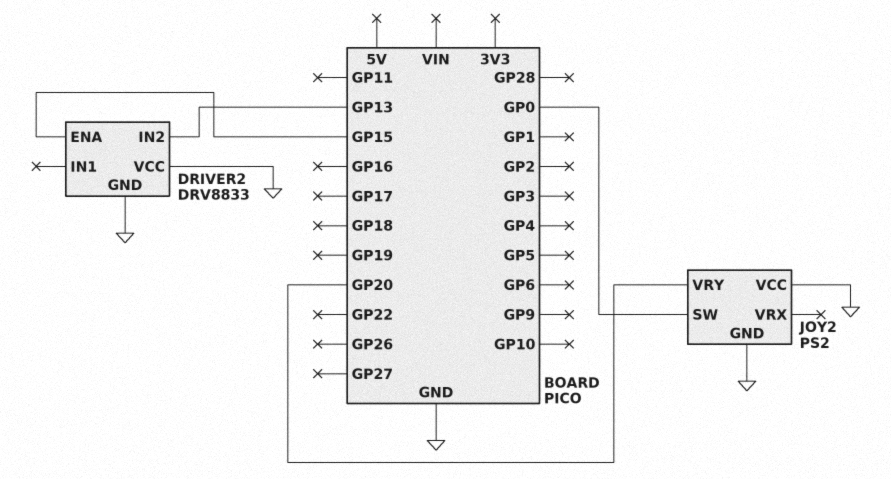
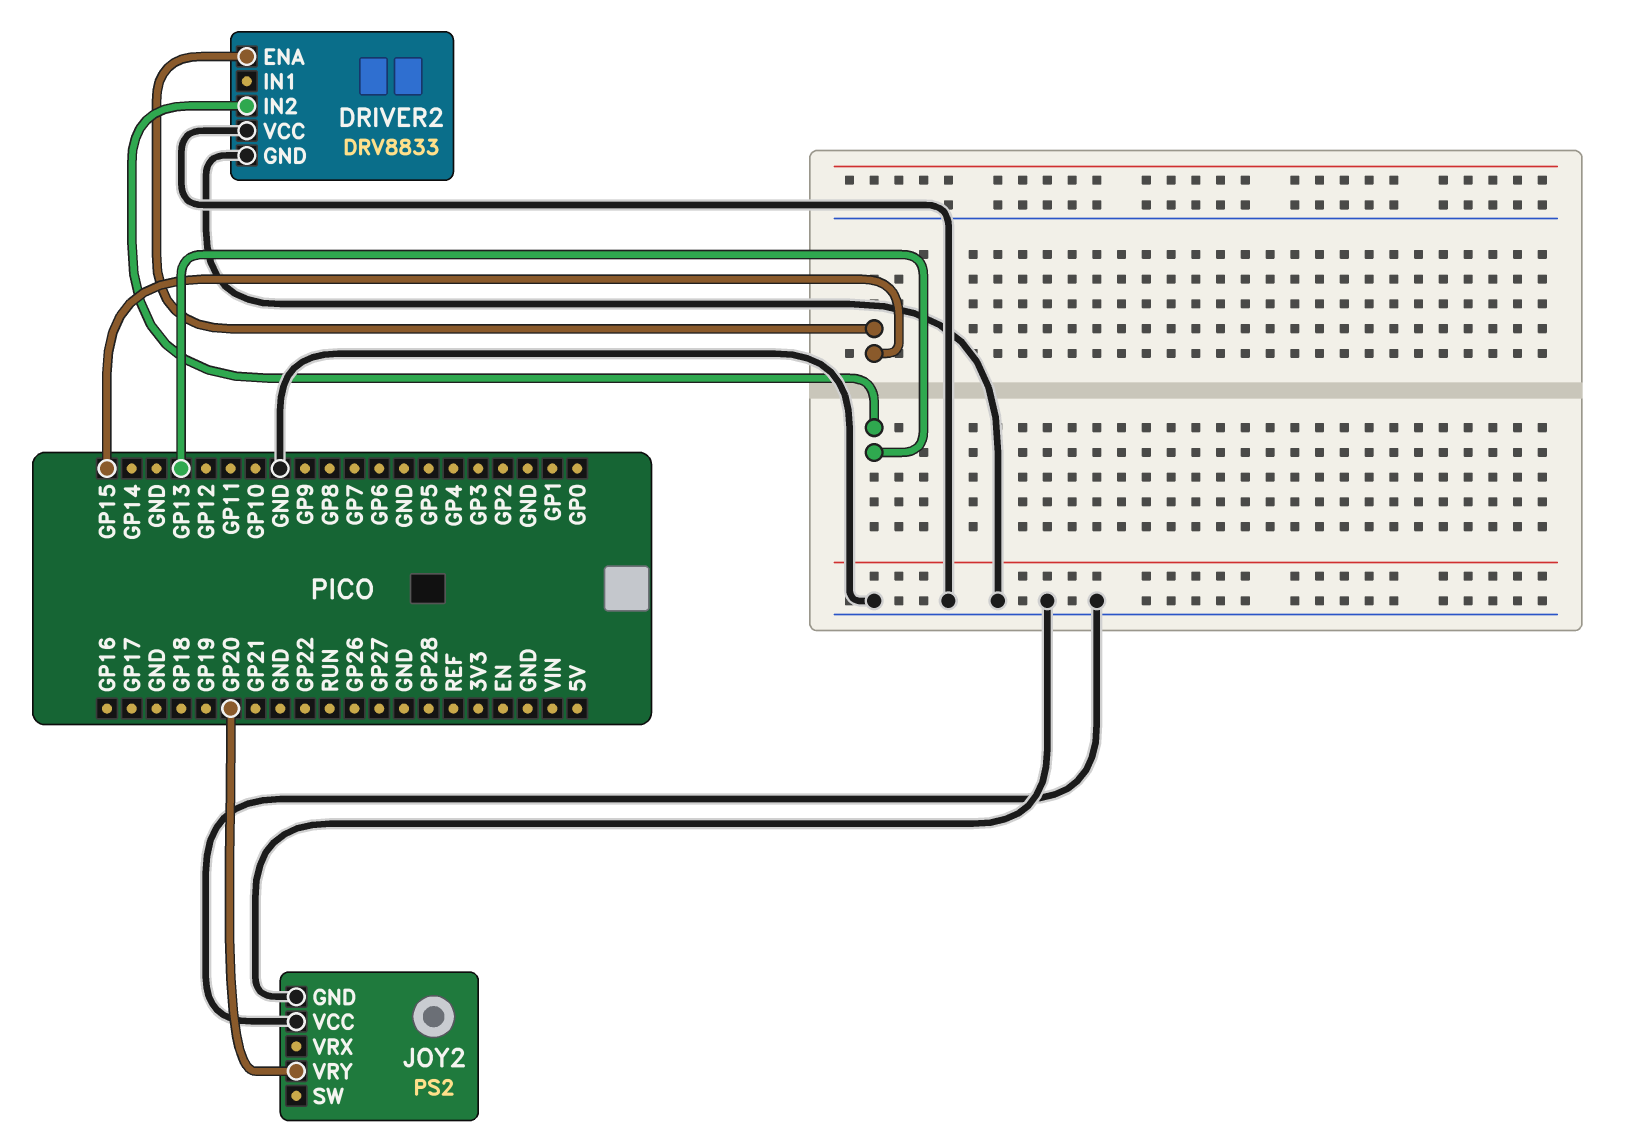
JOY2 pin SW: GP0 -> none

